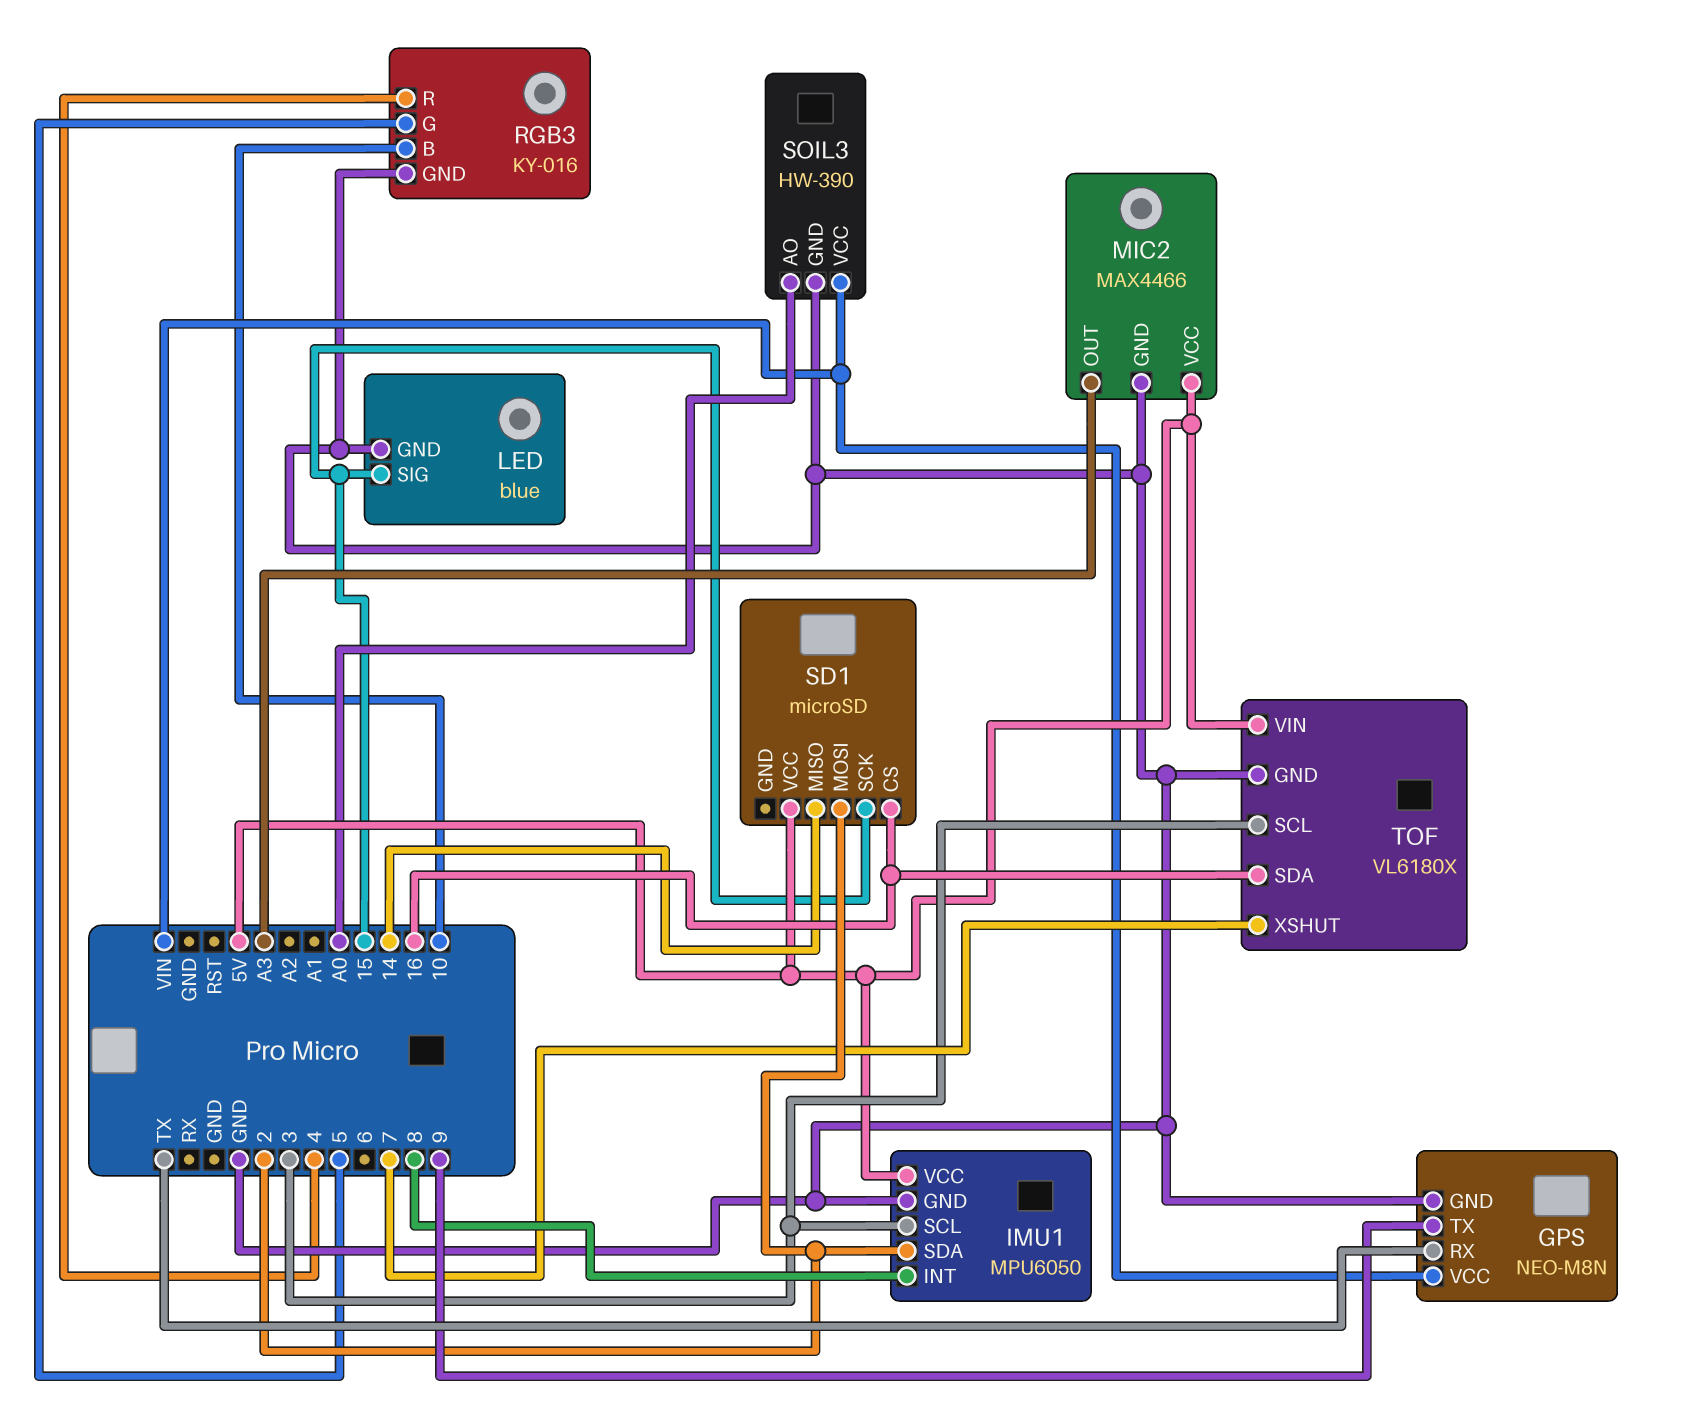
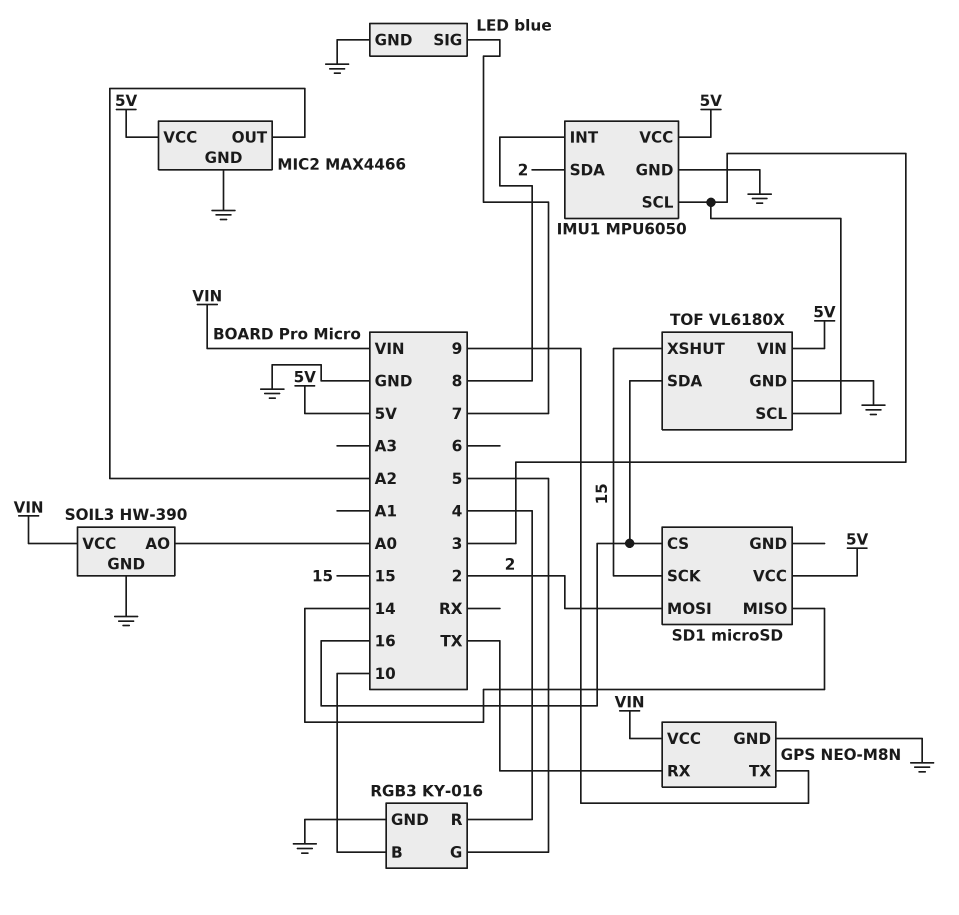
LED pin SIG: 15 -> 7
MIC2 pin OUT: A3 -> A2
TOF pin XSHUT: 7 -> 15

